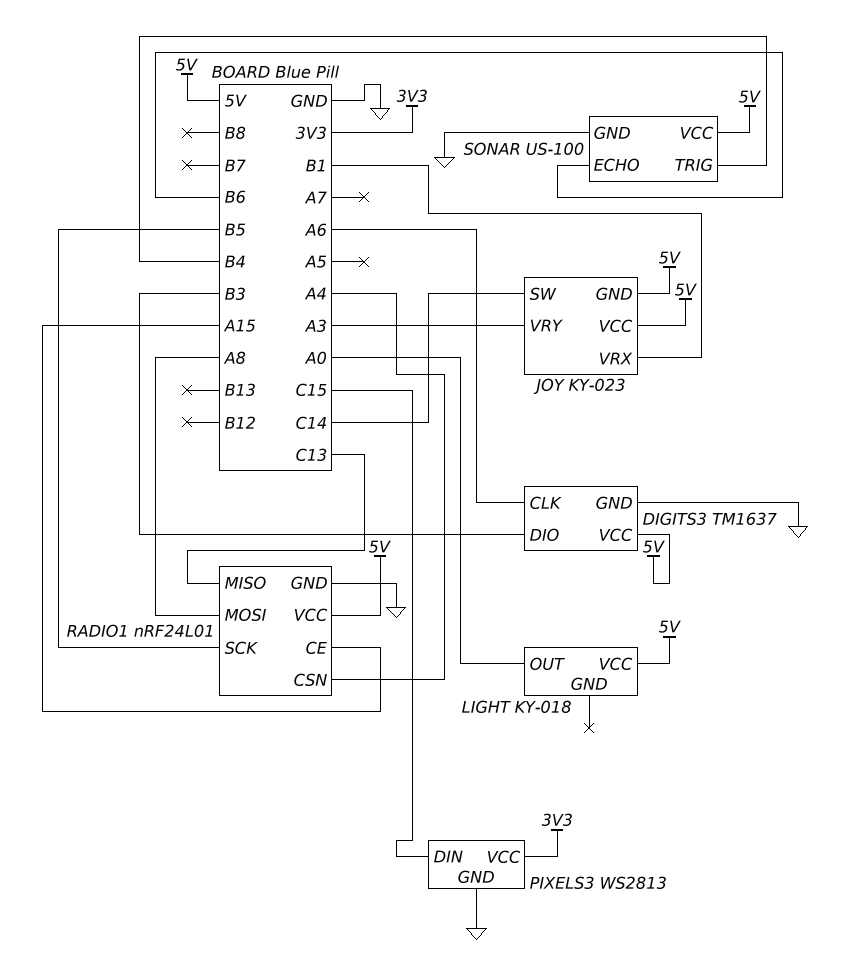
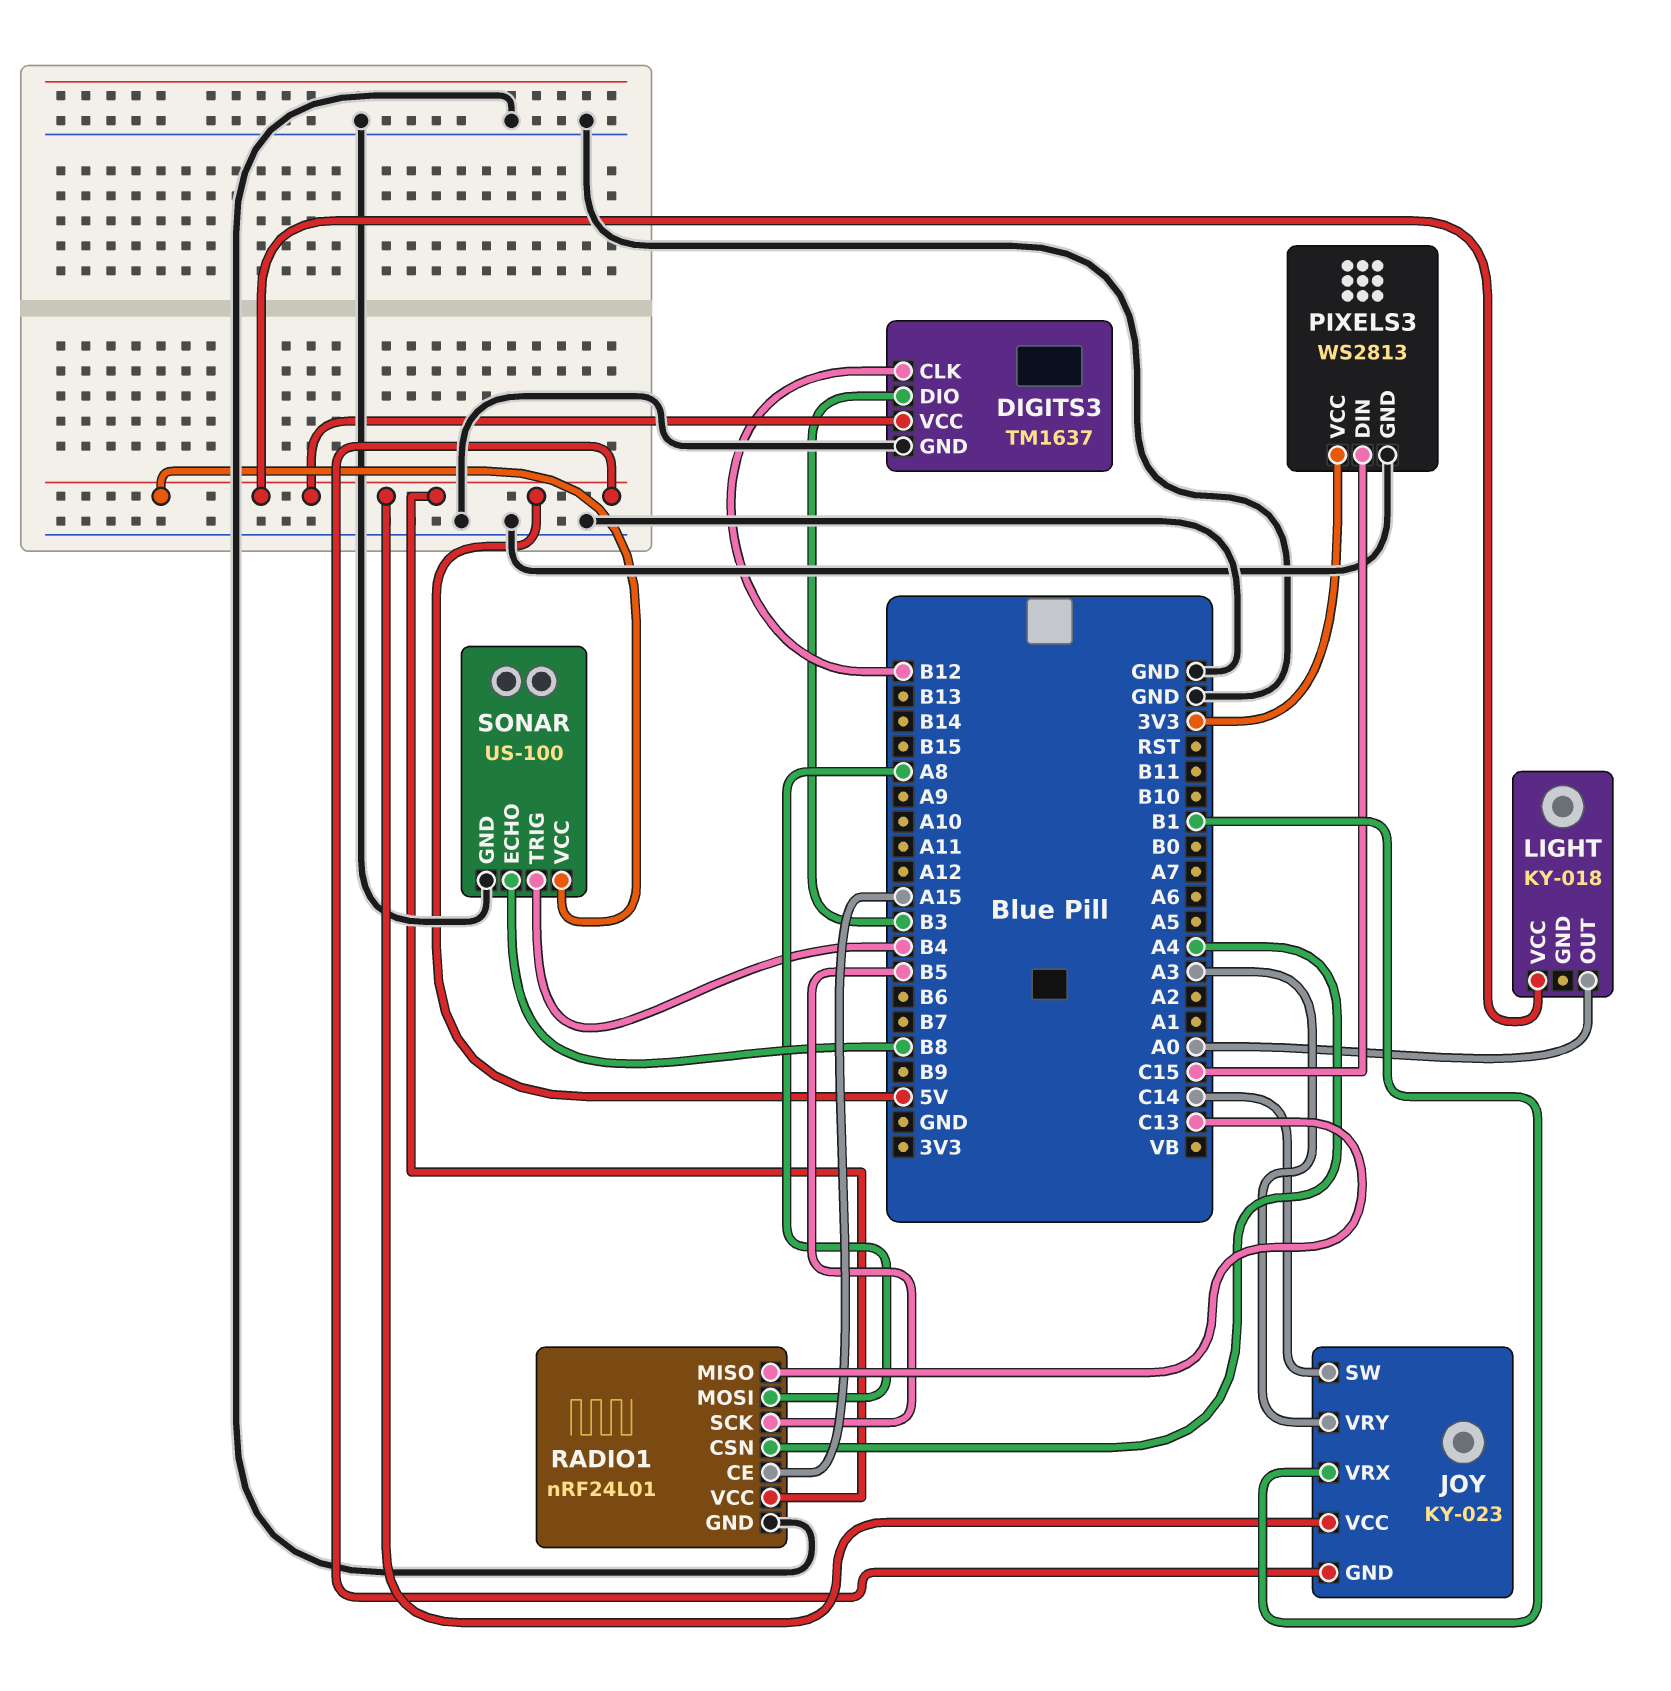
DIGITS3 pin CLK: A6 -> B12
SONAR pin ECHO: B6 -> B8

